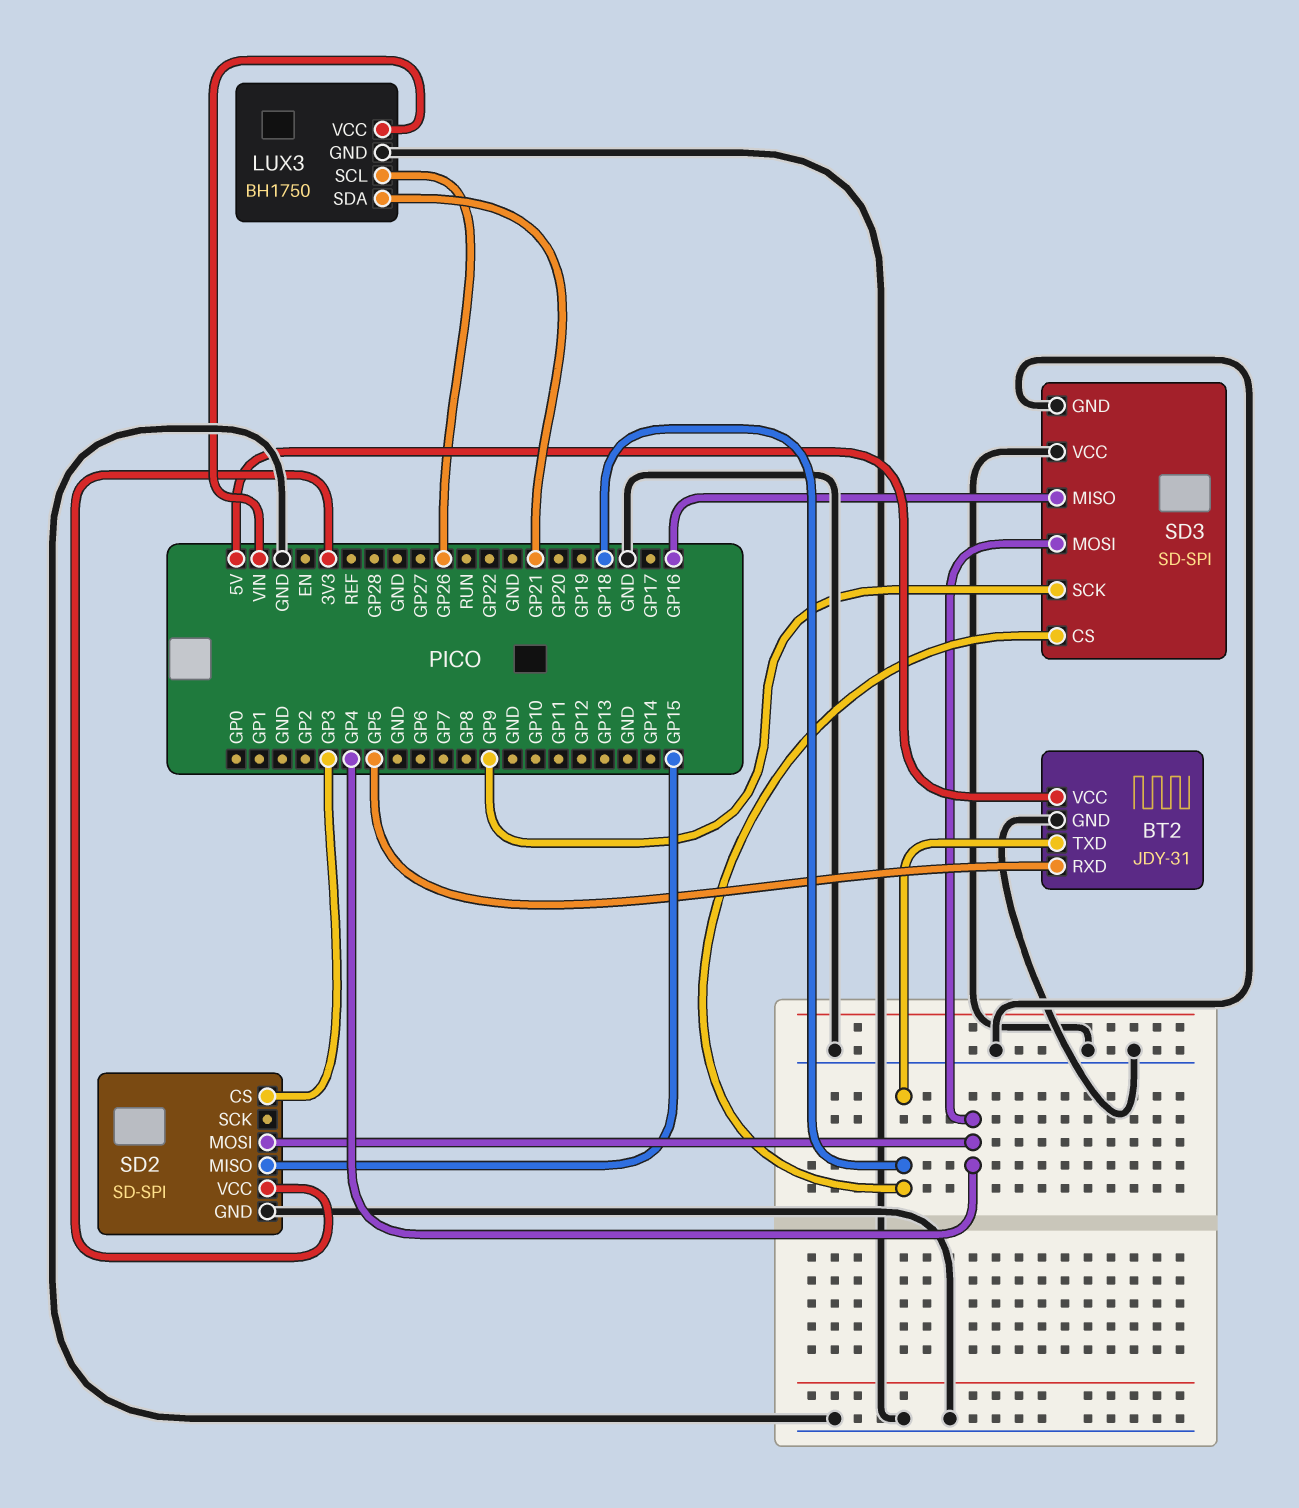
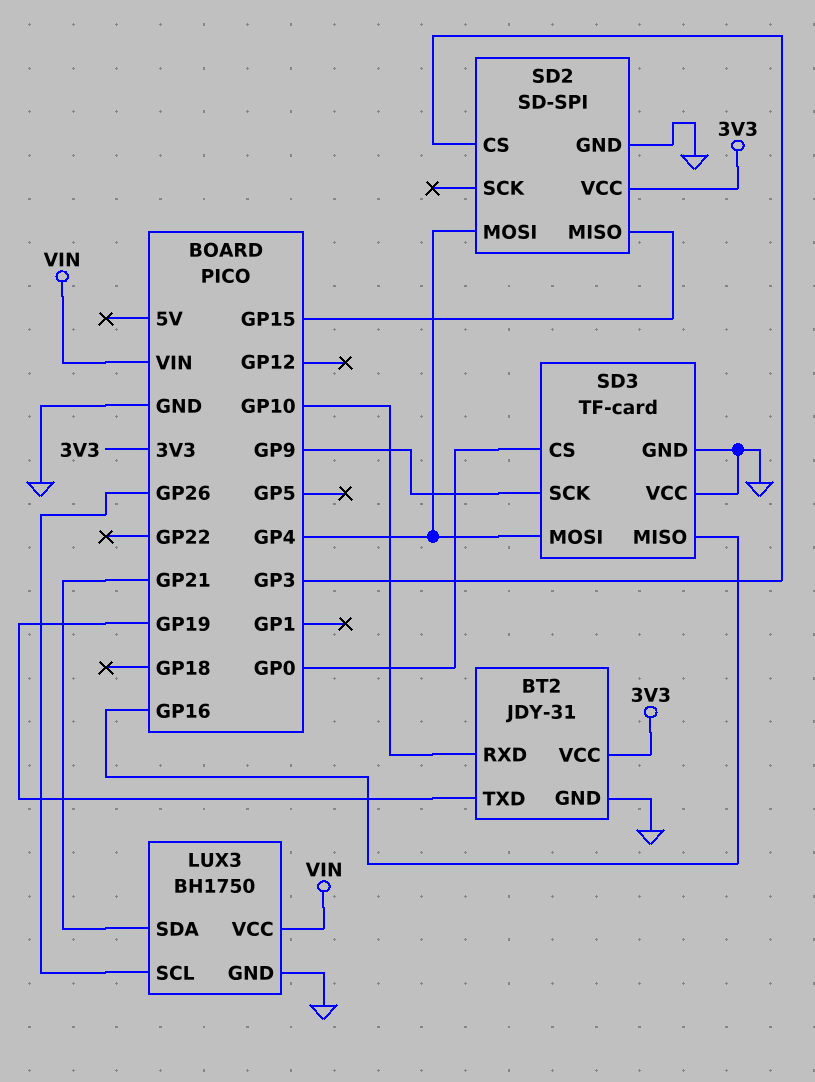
BT2 pin RXD: GP5 -> GP10
BT2 pin TXD: GP18 -> GP19
BT2 pin VCC: 5V -> 3V3
SD3: SD-SPI -> TF-card
SD3 pin CS: GP18 -> GP0

